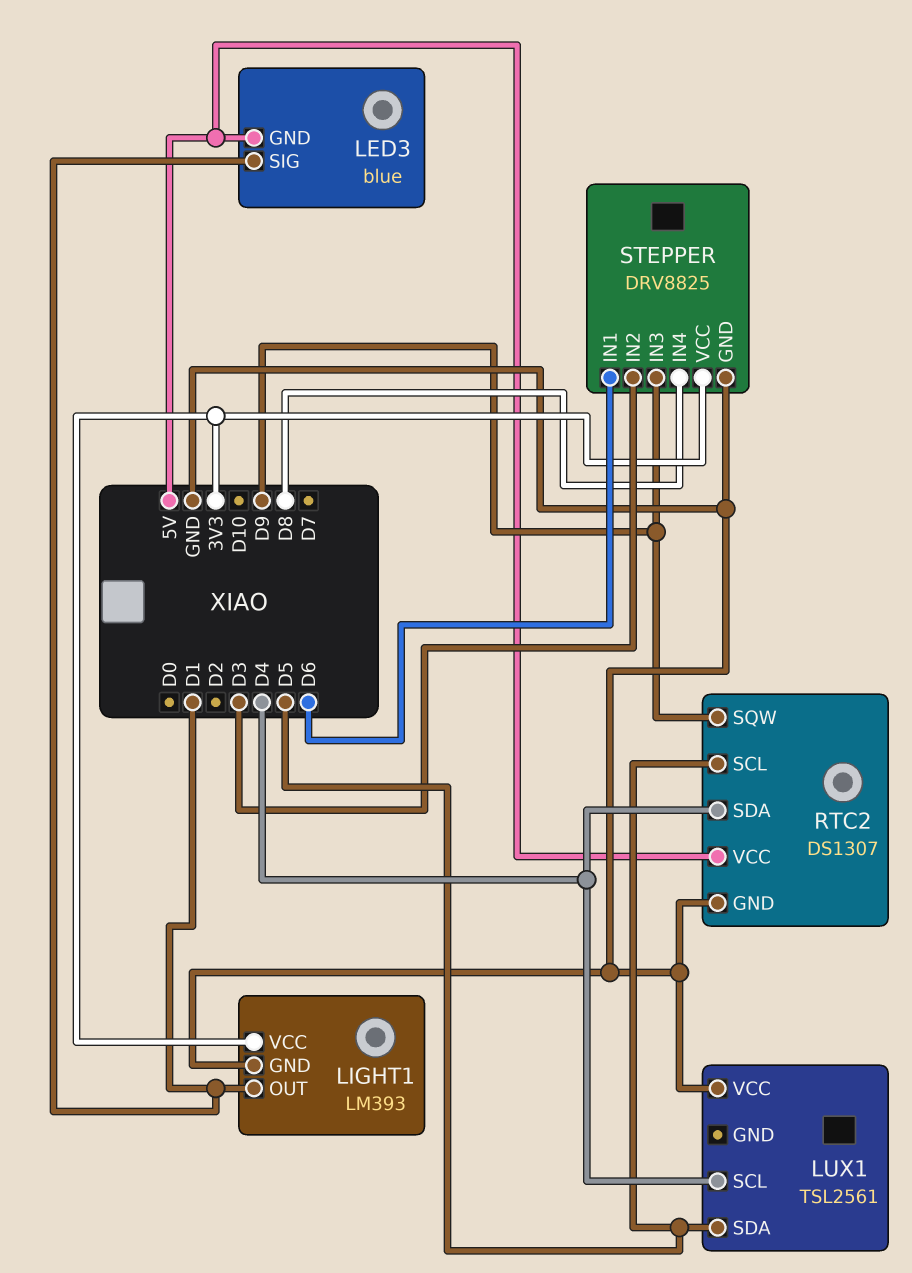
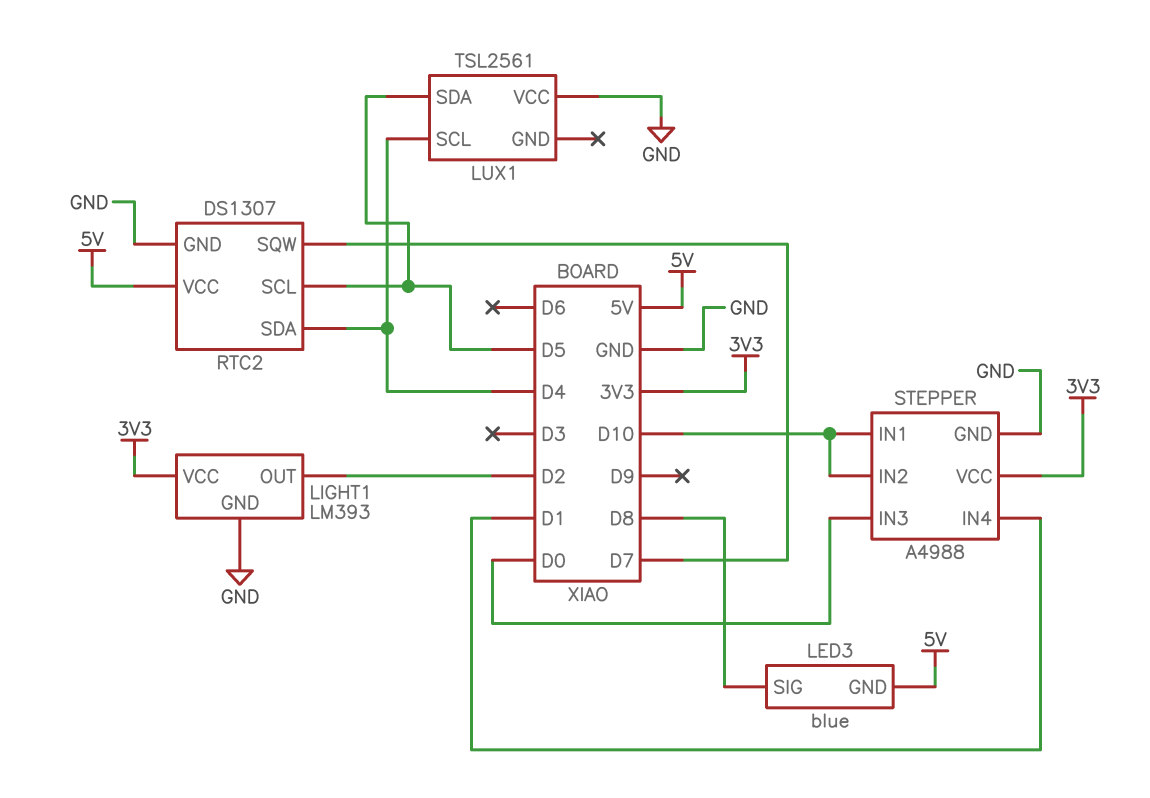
LED3 pin SIG: D1 -> D8
LIGHT1 pin OUT: D1 -> D2
RTC2 pin SQW: D9 -> D7
STEPPER: DRV8825 -> A4988
STEPPER pin IN1: D6 -> D10
STEPPER pin IN2: D3 -> D10
STEPPER pin IN3: D9 -> D0
STEPPER pin IN4: D8 -> D1

